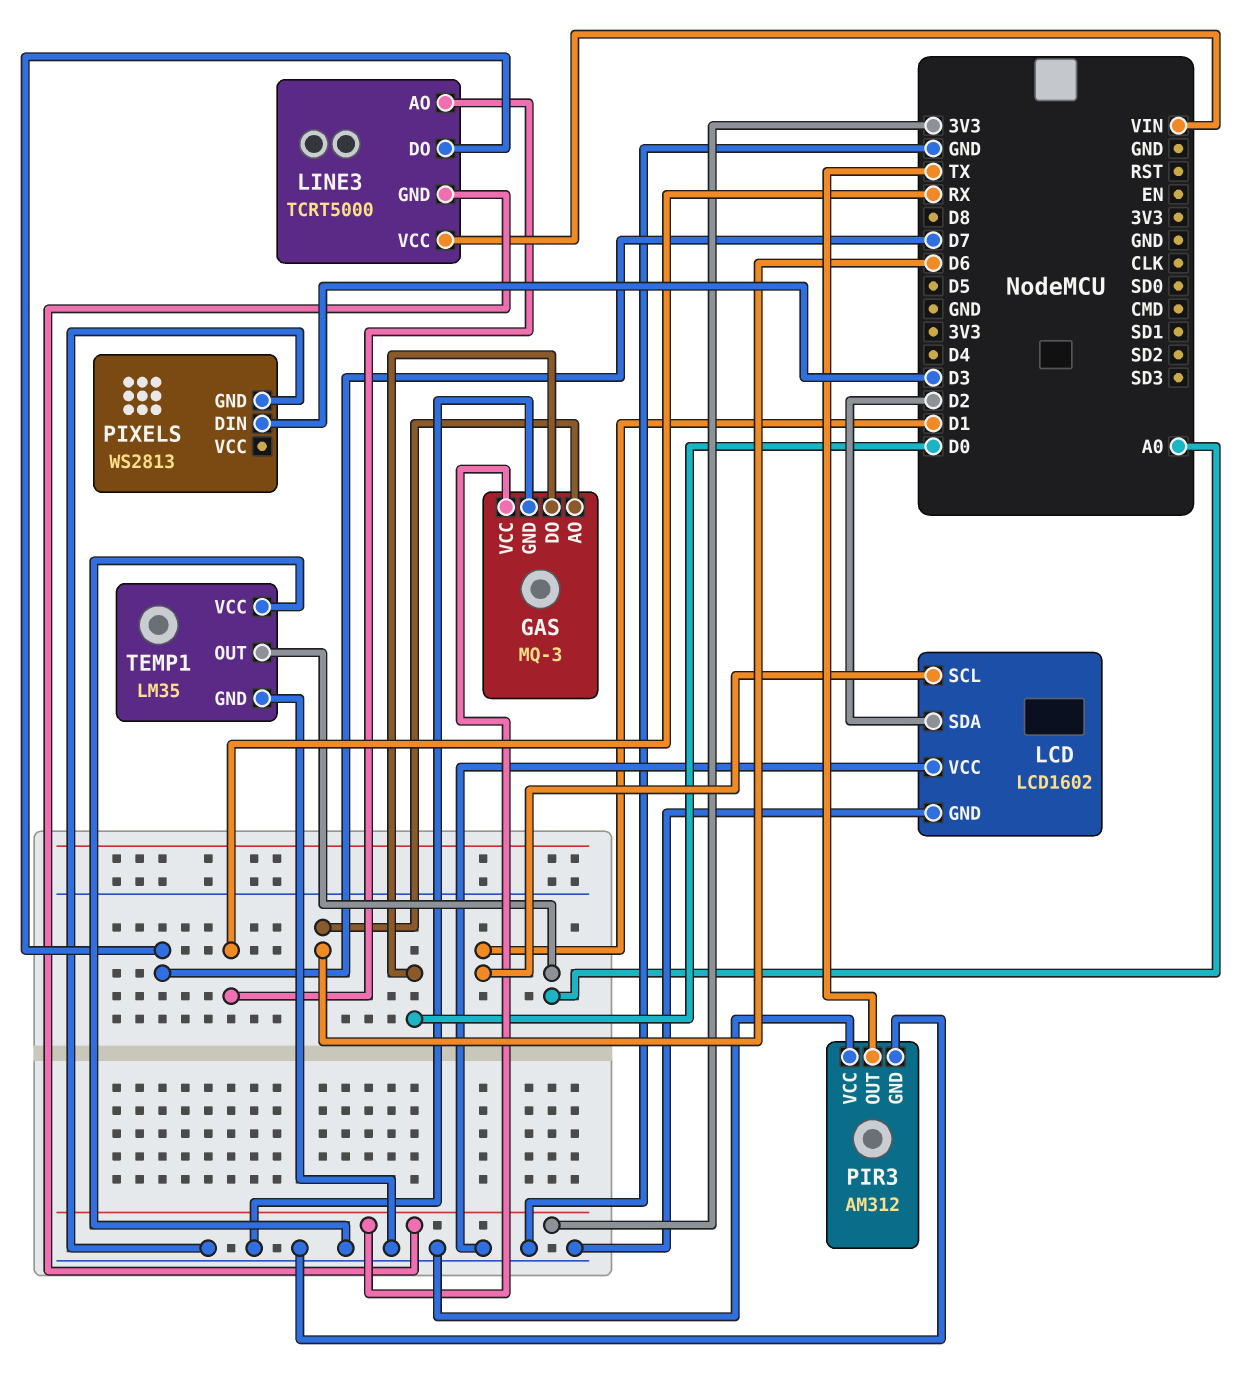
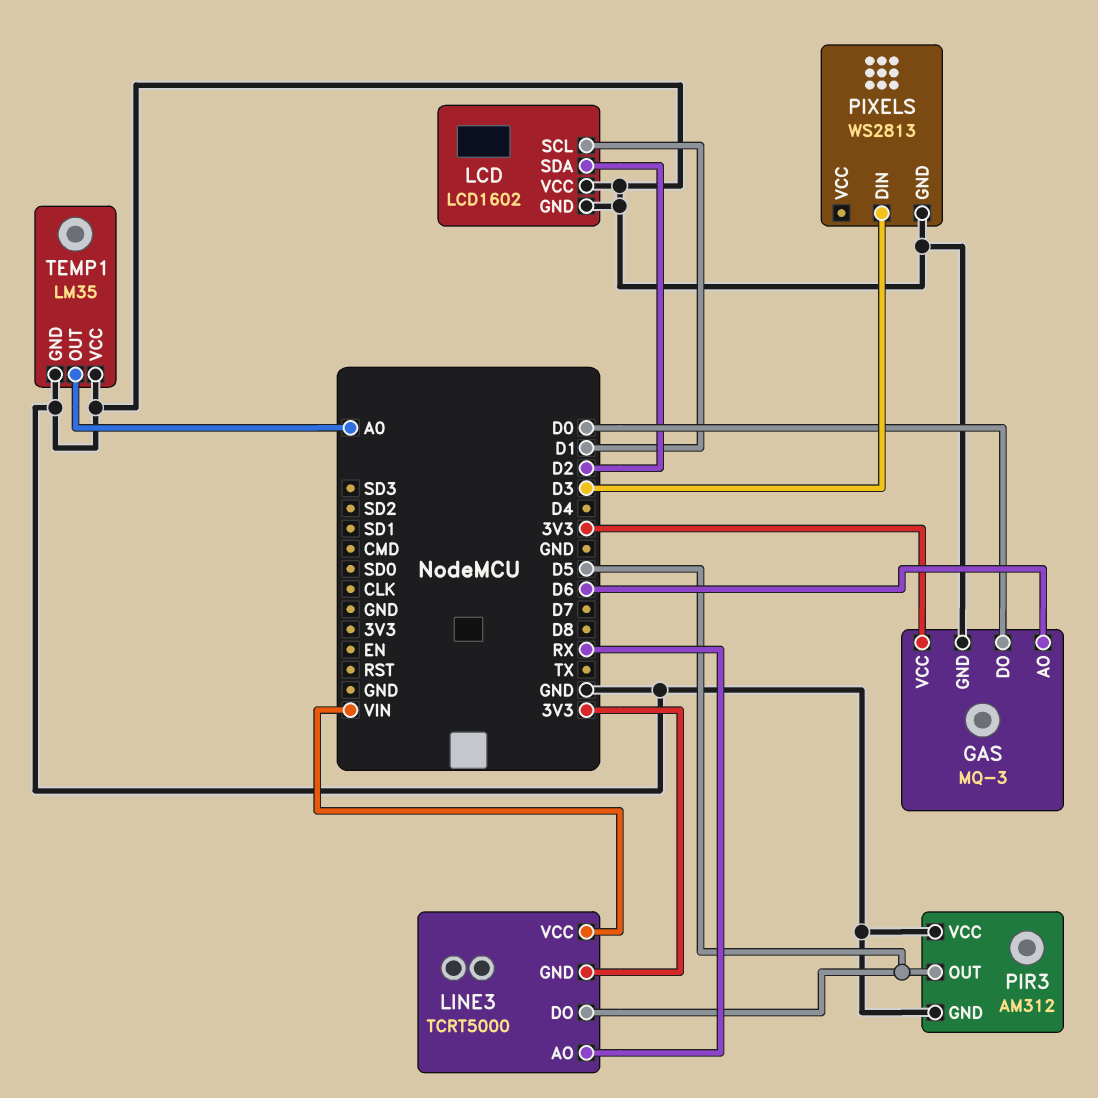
LINE3 pin DO: D7 -> D5
PIR3 pin OUT: TX -> D5

